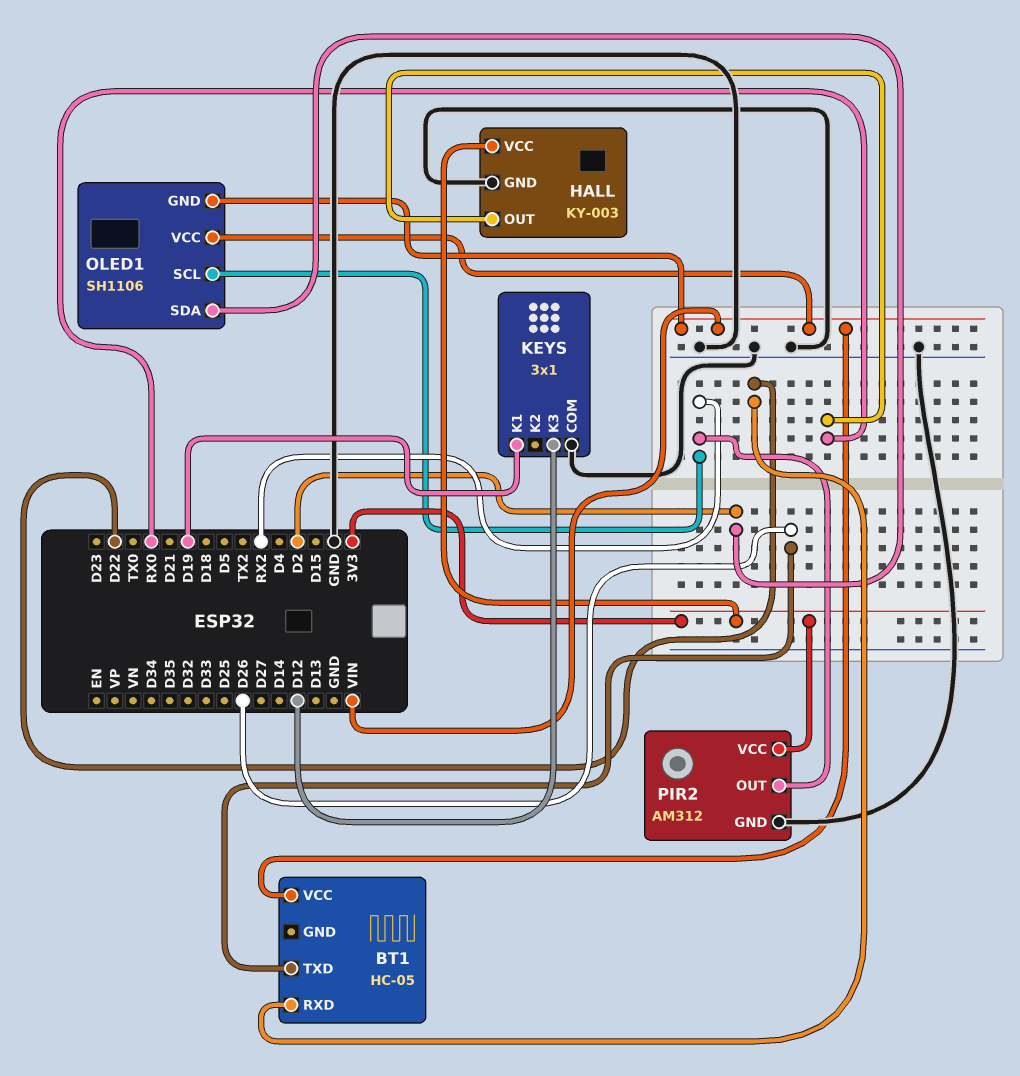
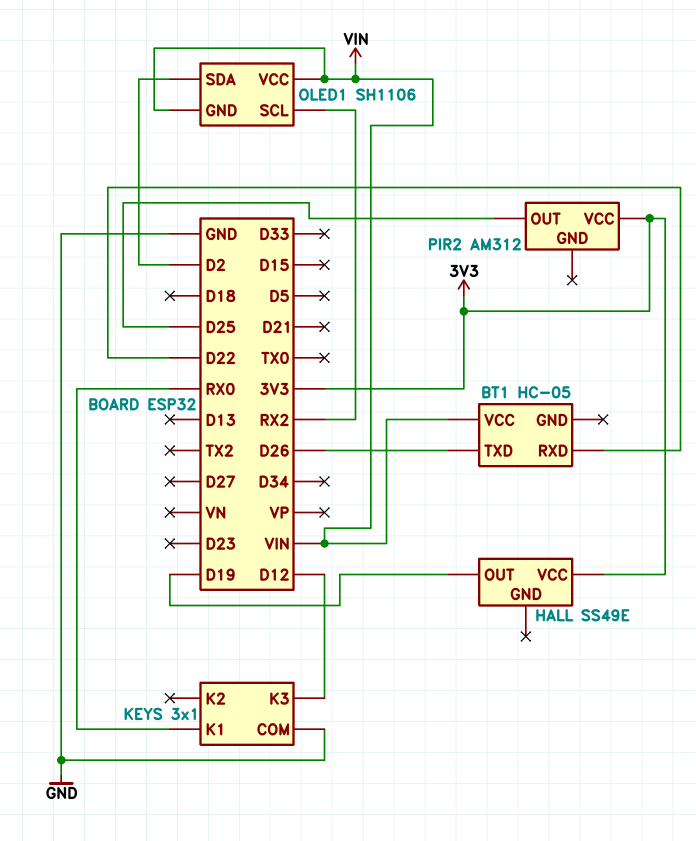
HALL: KY-003 -> SS49E
HALL pin GND: GND -> none
HALL pin OUT: RX0 -> D19
KEYS pin K1: D19 -> RX0
PIR2 pin GND: GND -> none
PIR2 pin OUT: RX2 -> D25

